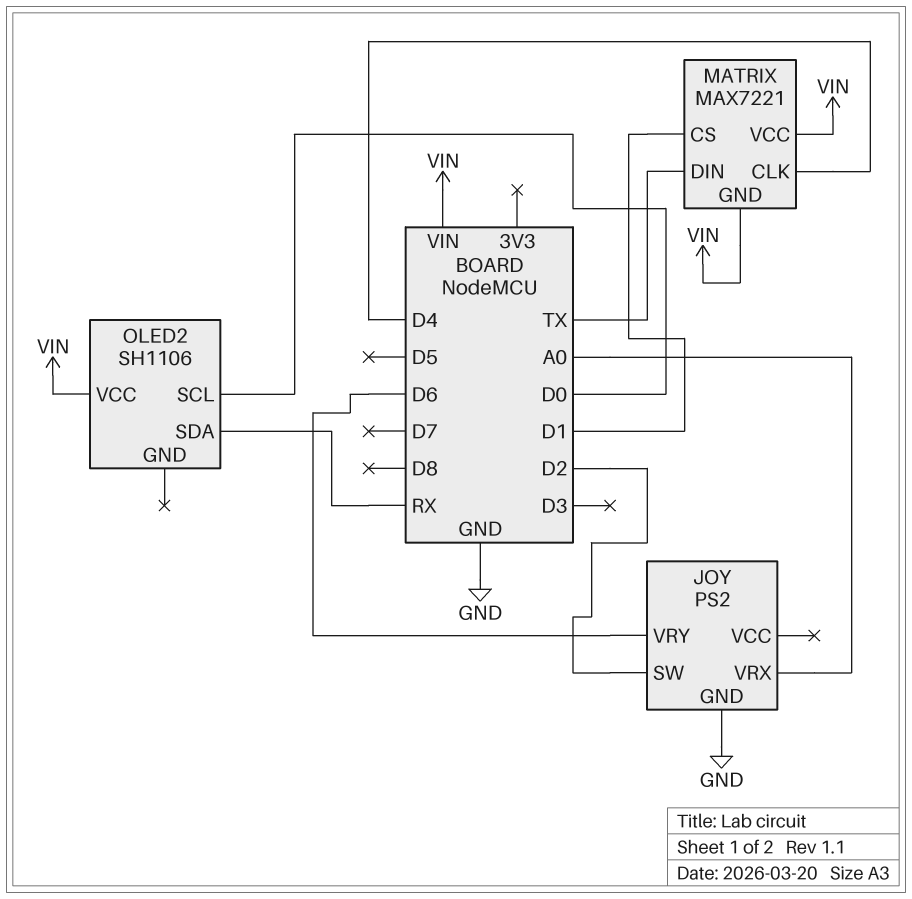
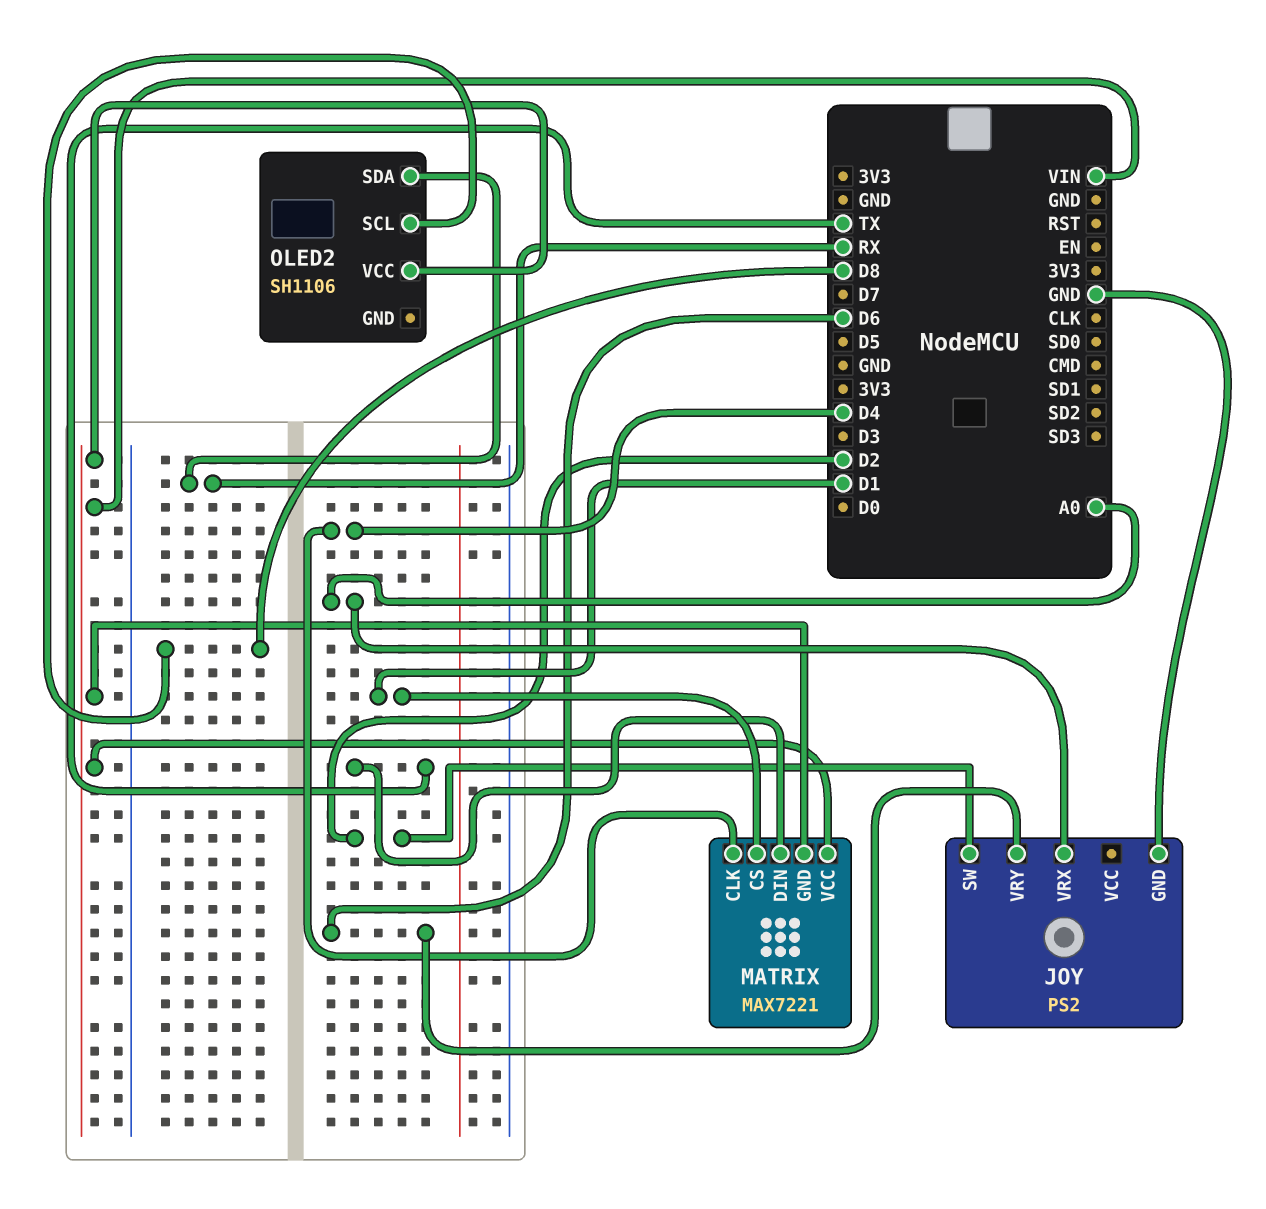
OLED2 pin SCL: D0 -> D8

